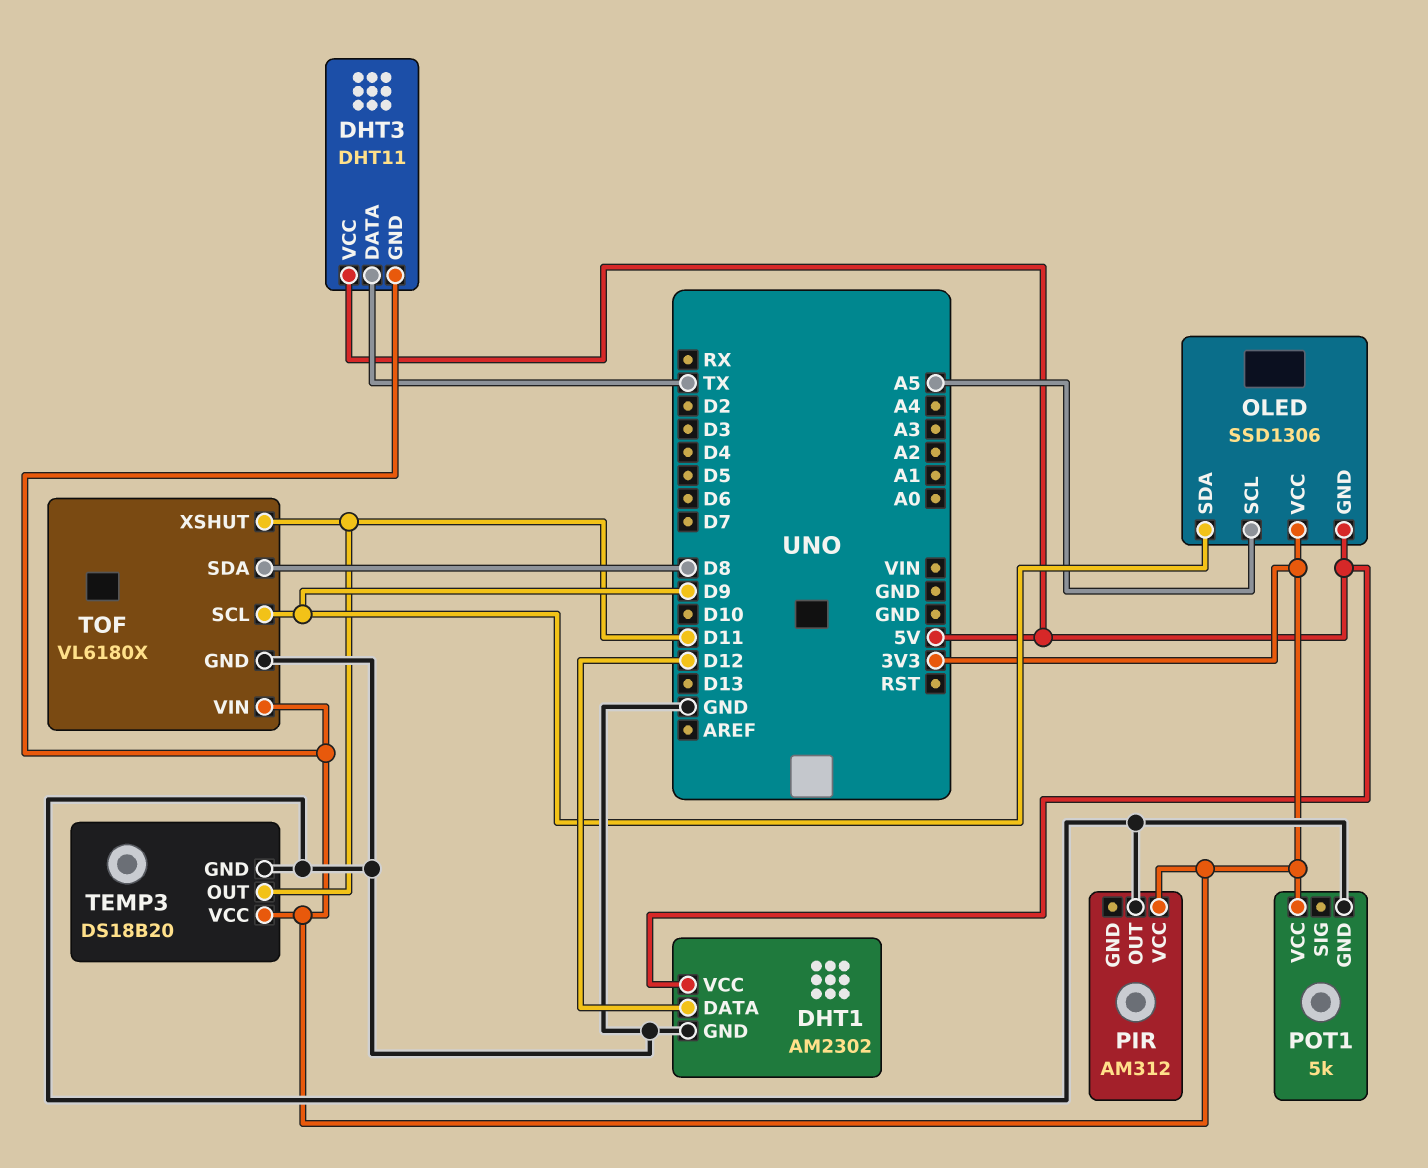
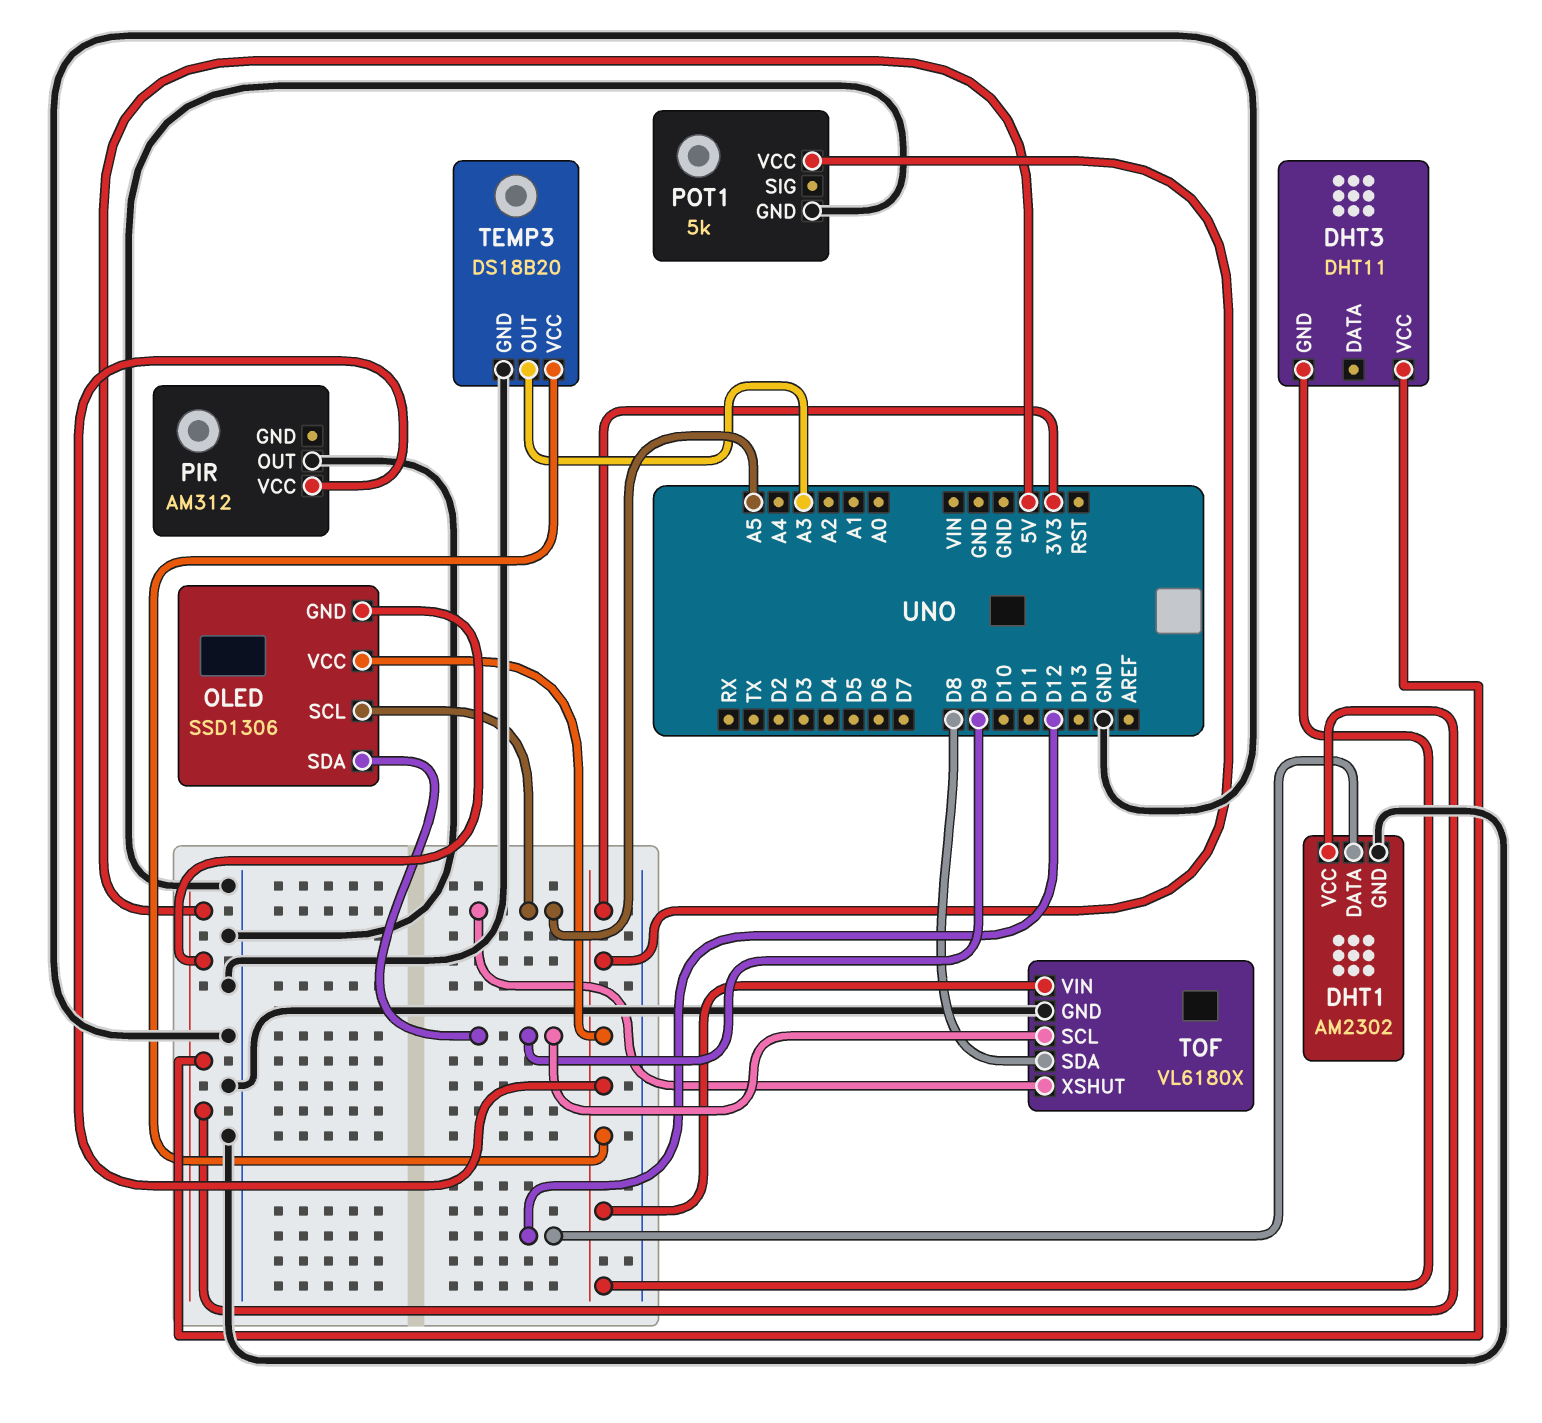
DHT3 pin DATA: TX -> none
TEMP3 pin OUT: D11 -> A3
TOF pin XSHUT: D11 -> A5

